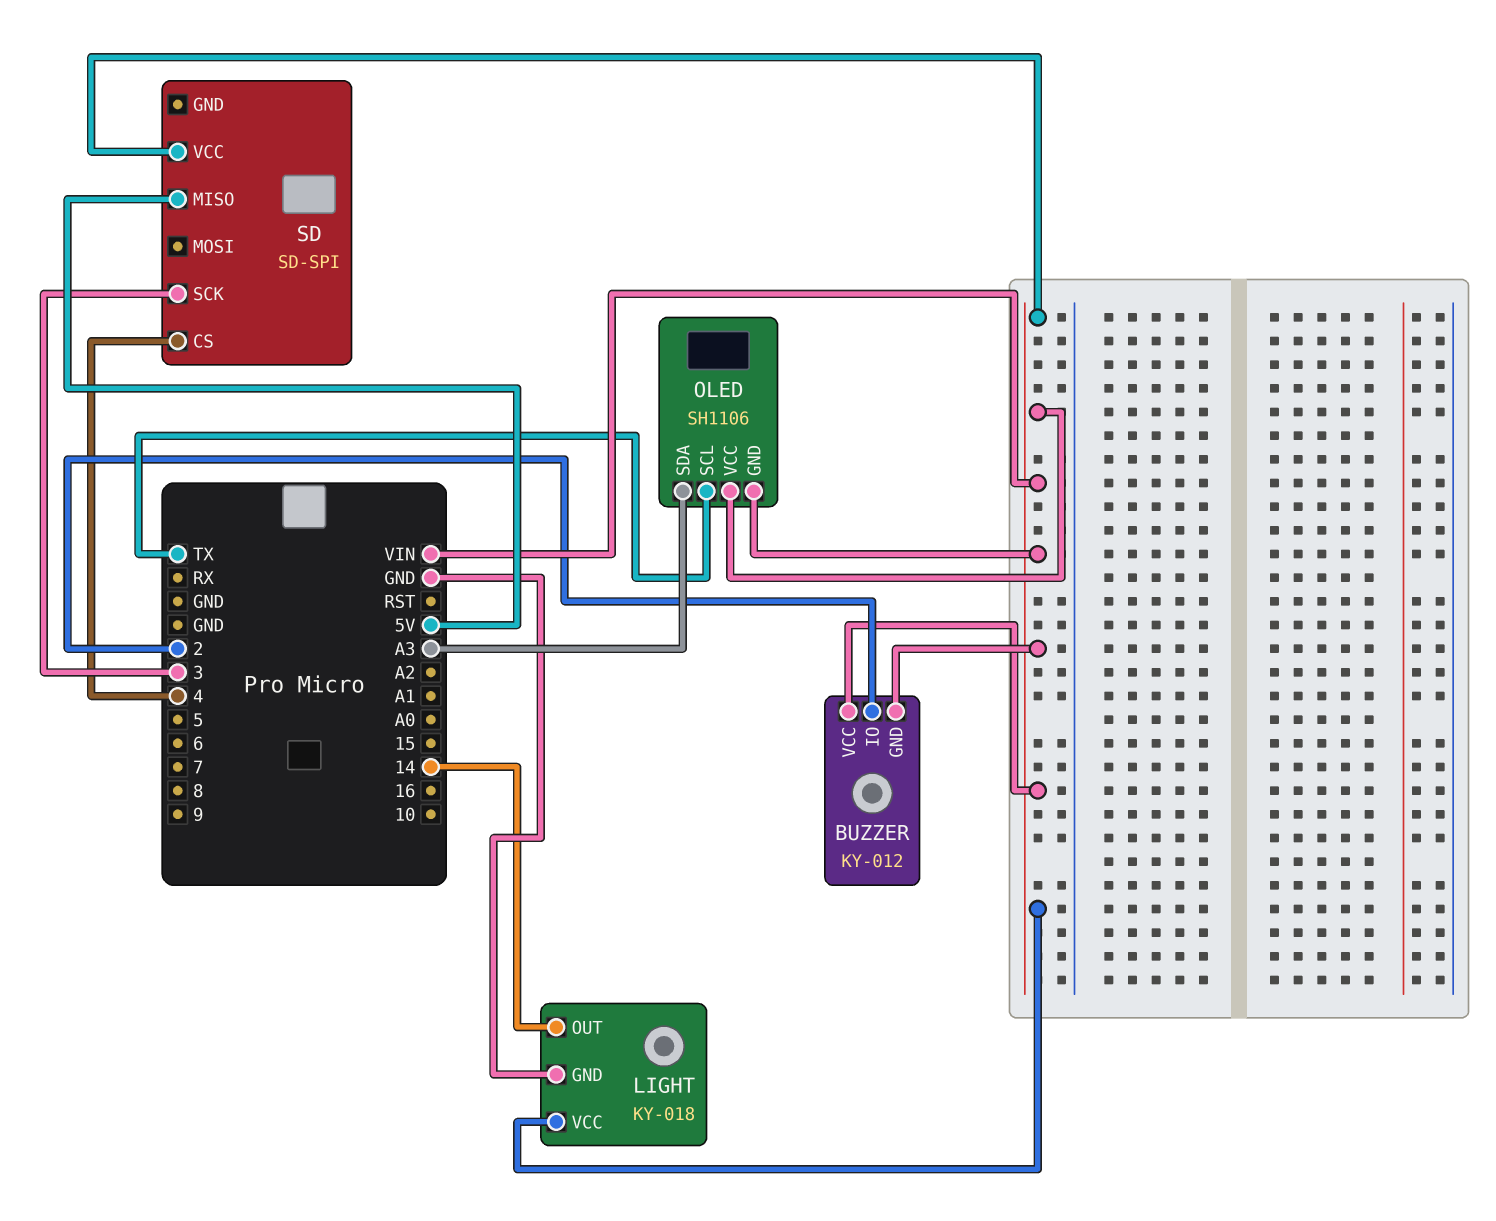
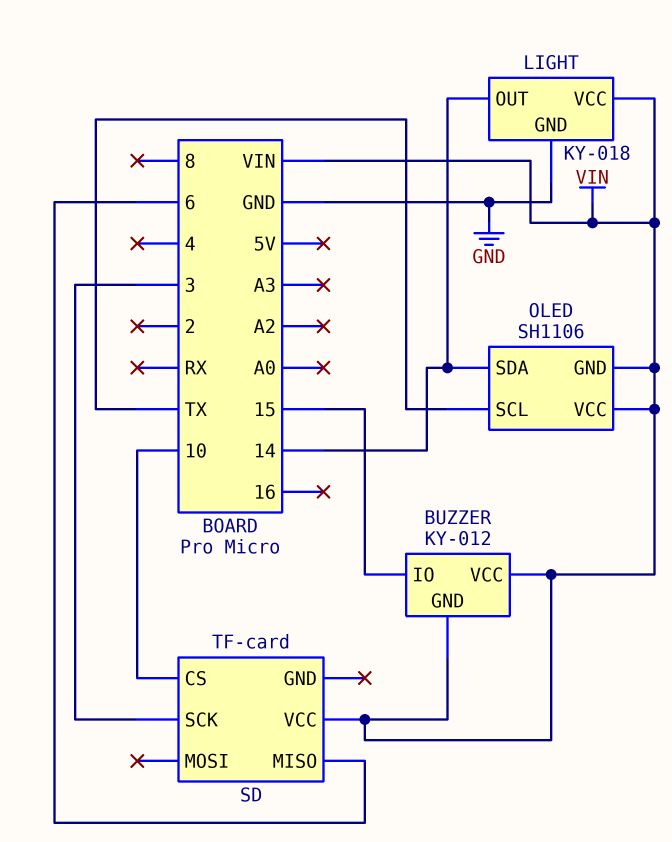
BUZZER pin IO: 2 -> 15
OLED pin SDA: A3 -> 14
SD: SD-SPI -> TF-card
SD pin CS: 4 -> 10
SD pin MISO: 5V -> 6

